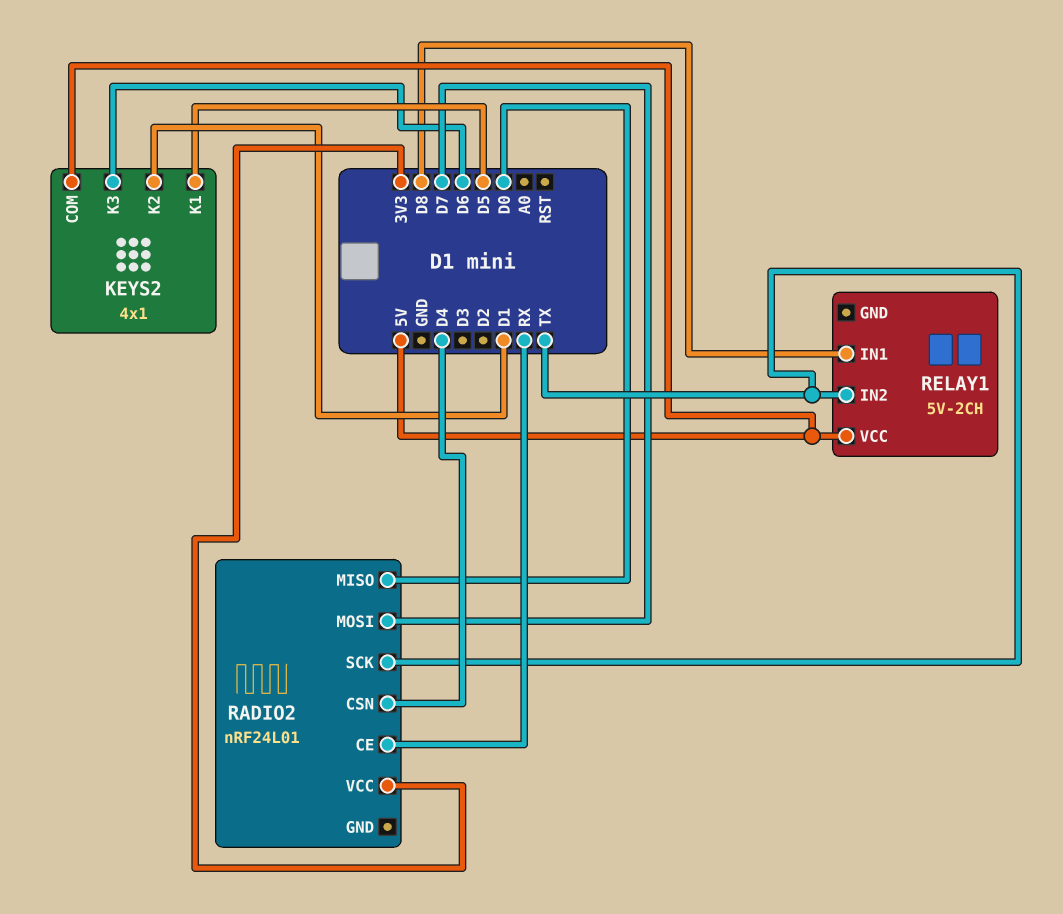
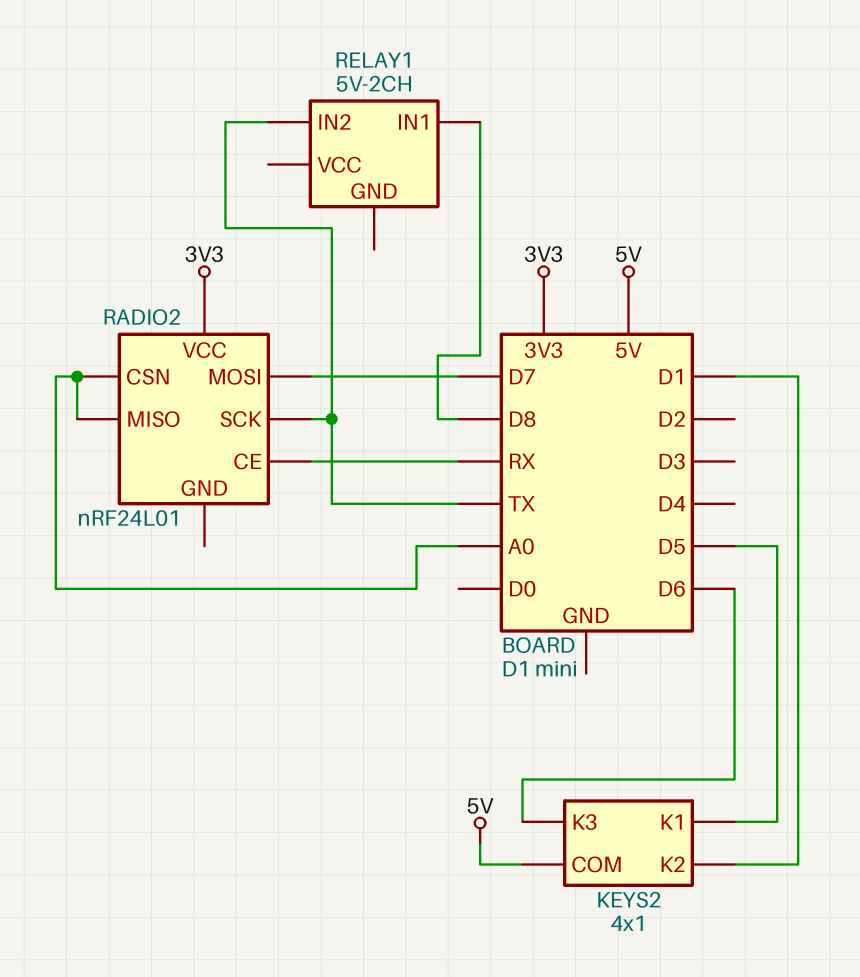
RADIO2 pin CSN: D4 -> A0
RADIO2 pin MISO: D0 -> A0
RELAY1 pin VCC: 5V -> none

